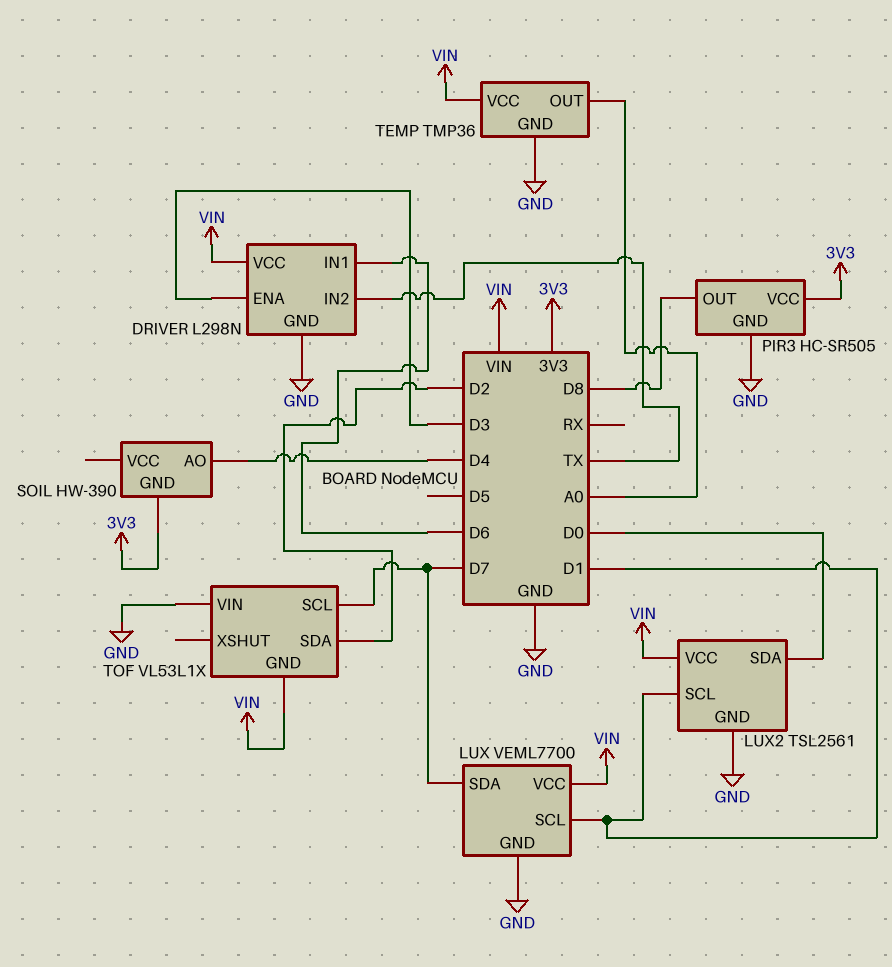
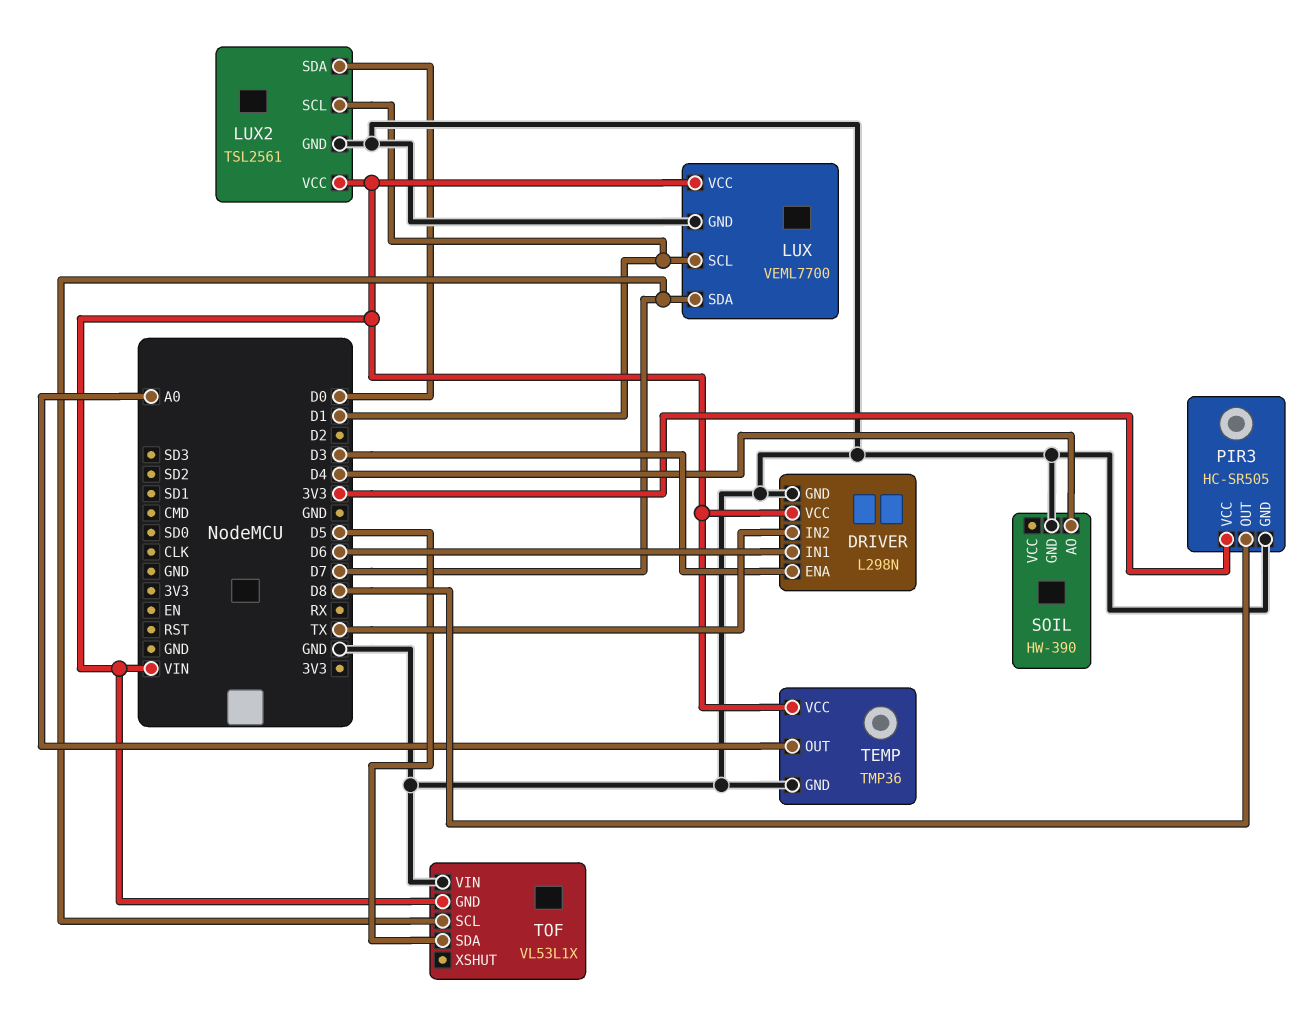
SOIL pin GND: 3V3 -> GND
TOF pin SDA: D2 -> D5

